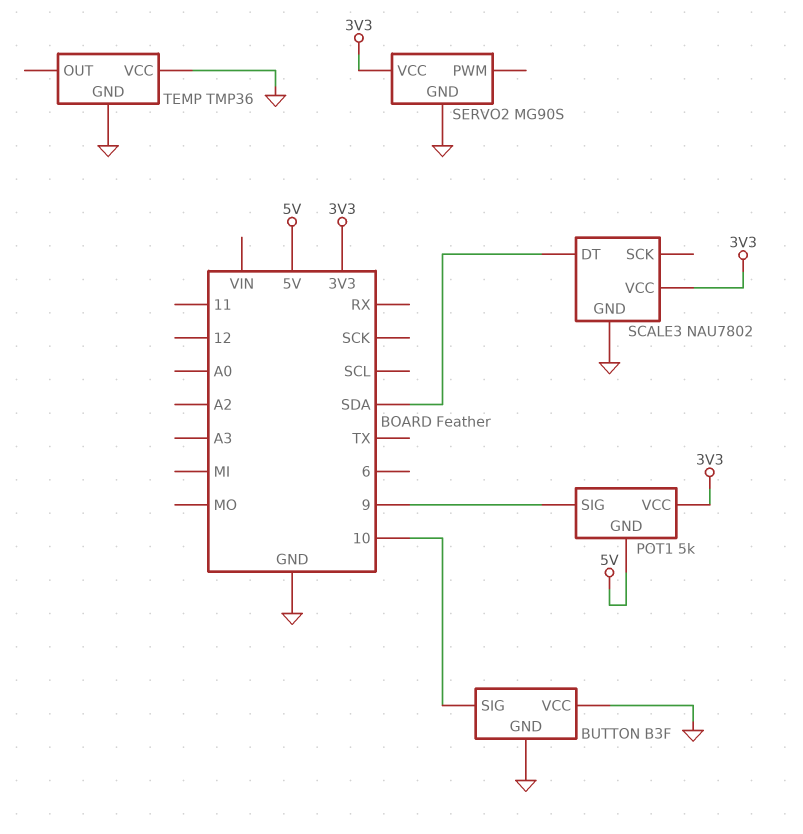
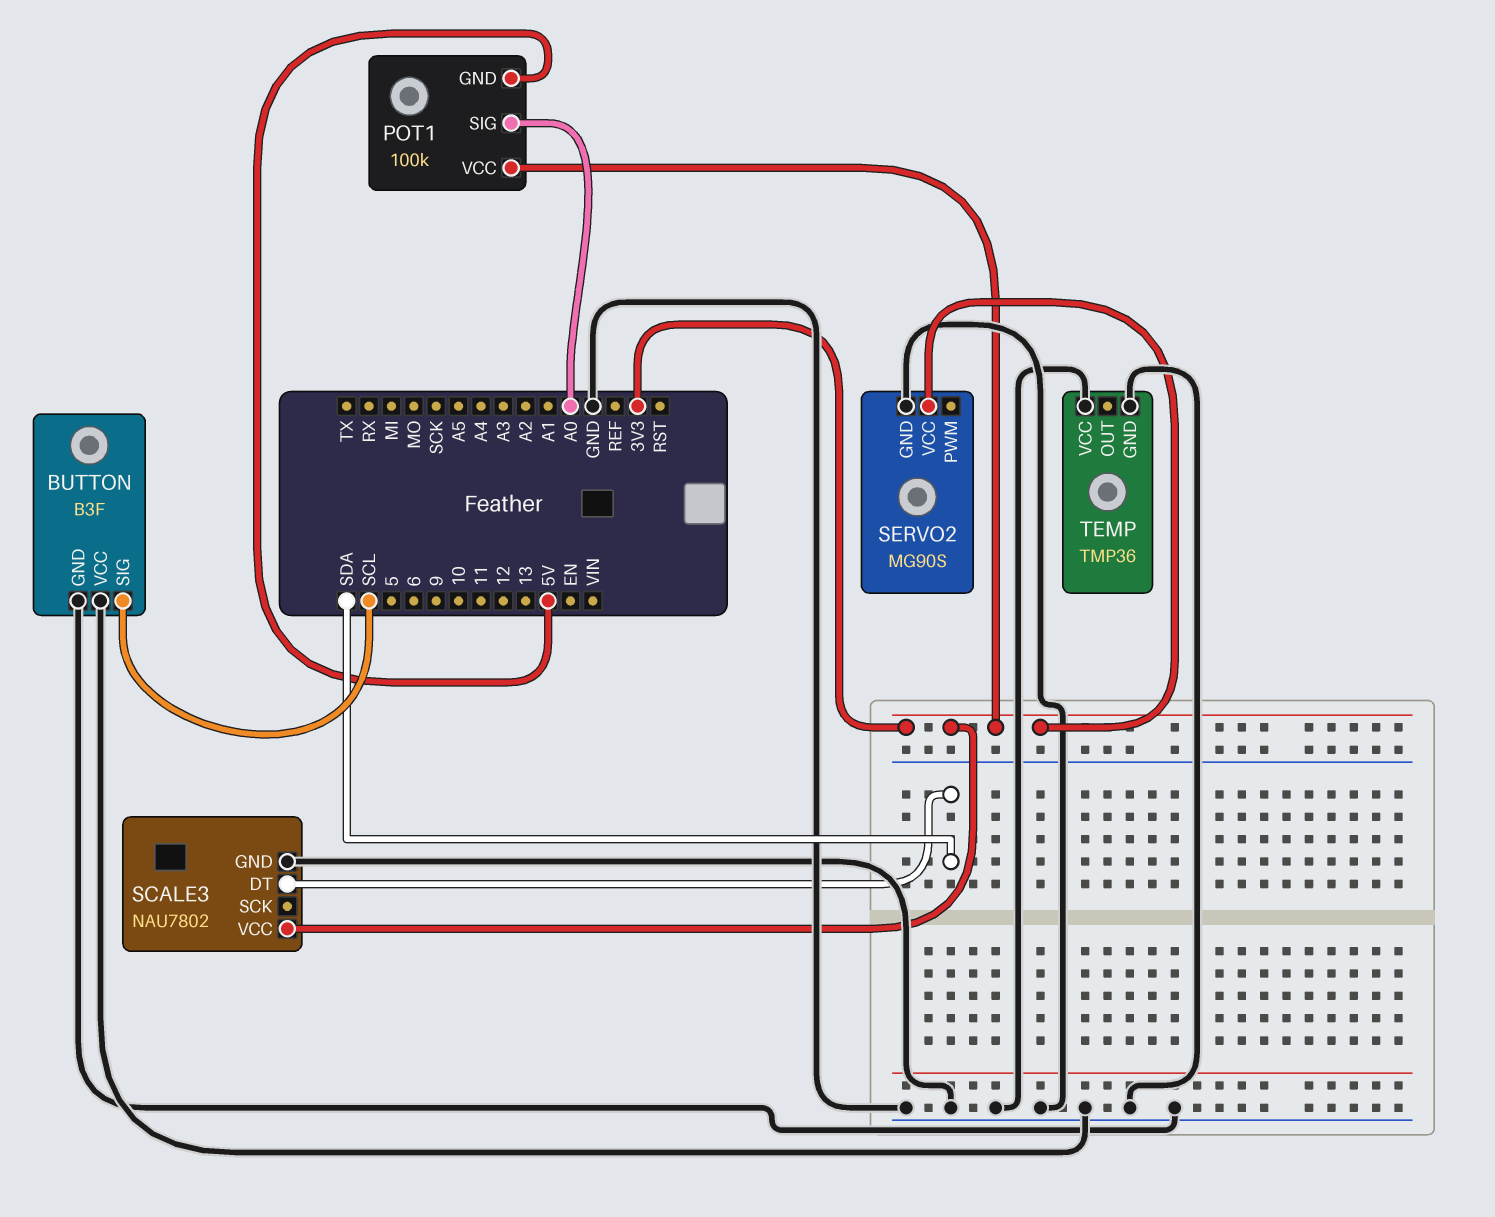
BUTTON pin SIG: 10 -> SCL
POT1: 5k -> 100k
POT1 pin SIG: 9 -> A0

